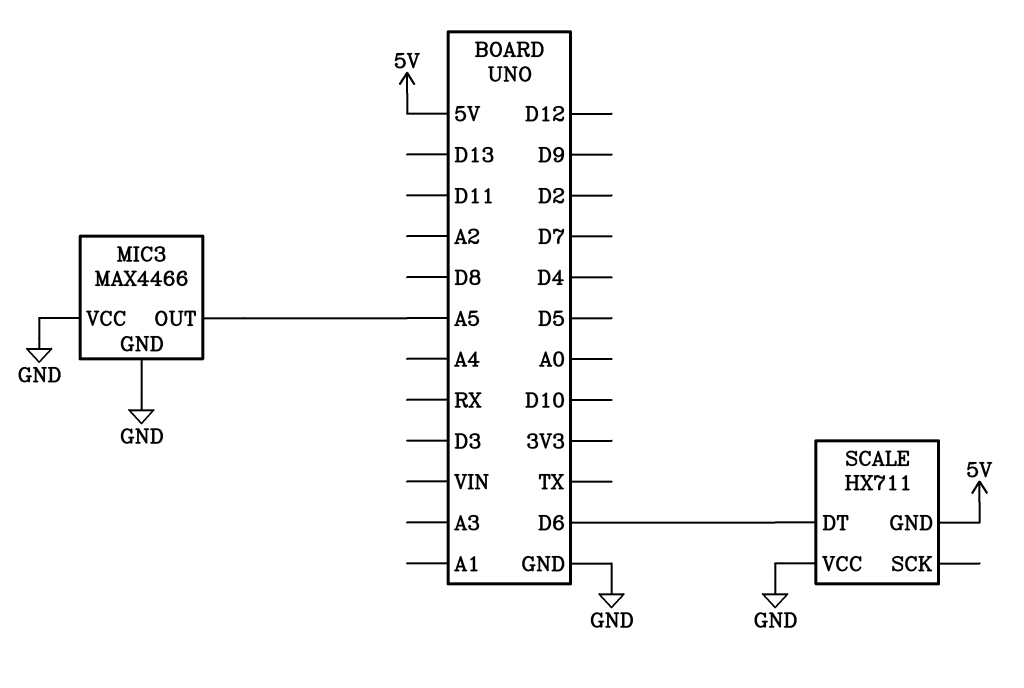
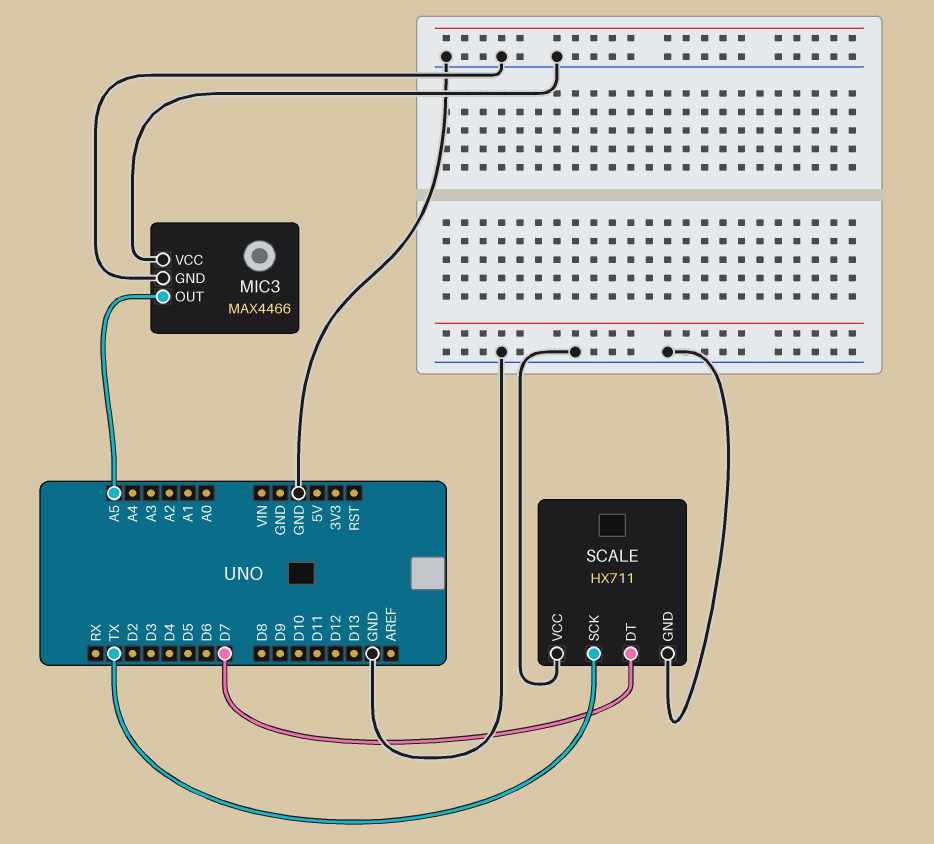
SCALE pin DT: D6 -> D7
SCALE pin GND: 5V -> GND
SCALE pin SCK: none -> TX

